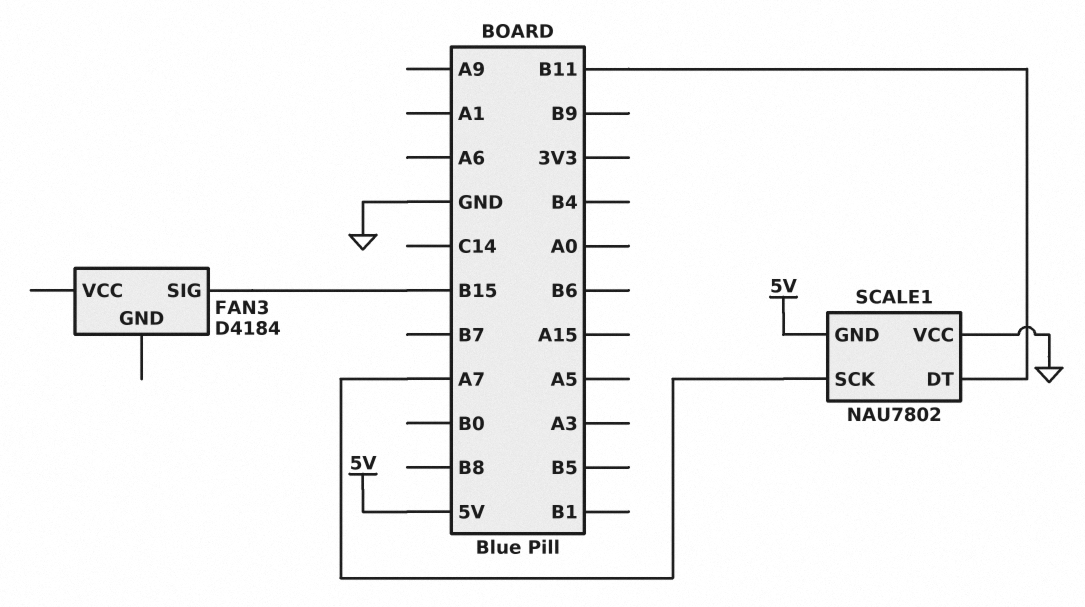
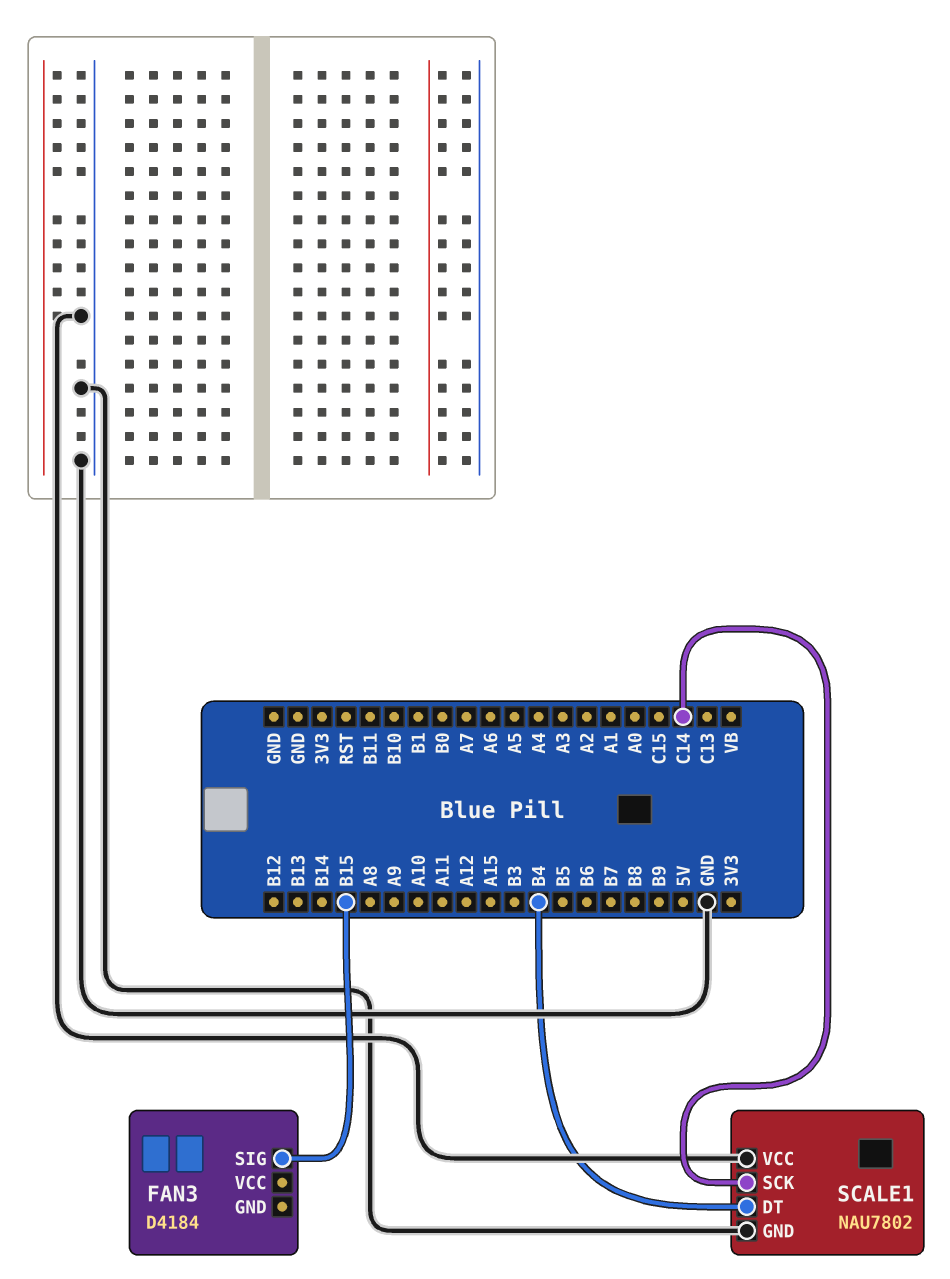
SCALE1 pin DT: B11 -> B4
SCALE1 pin GND: 5V -> GND
SCALE1 pin SCK: A7 -> C14

